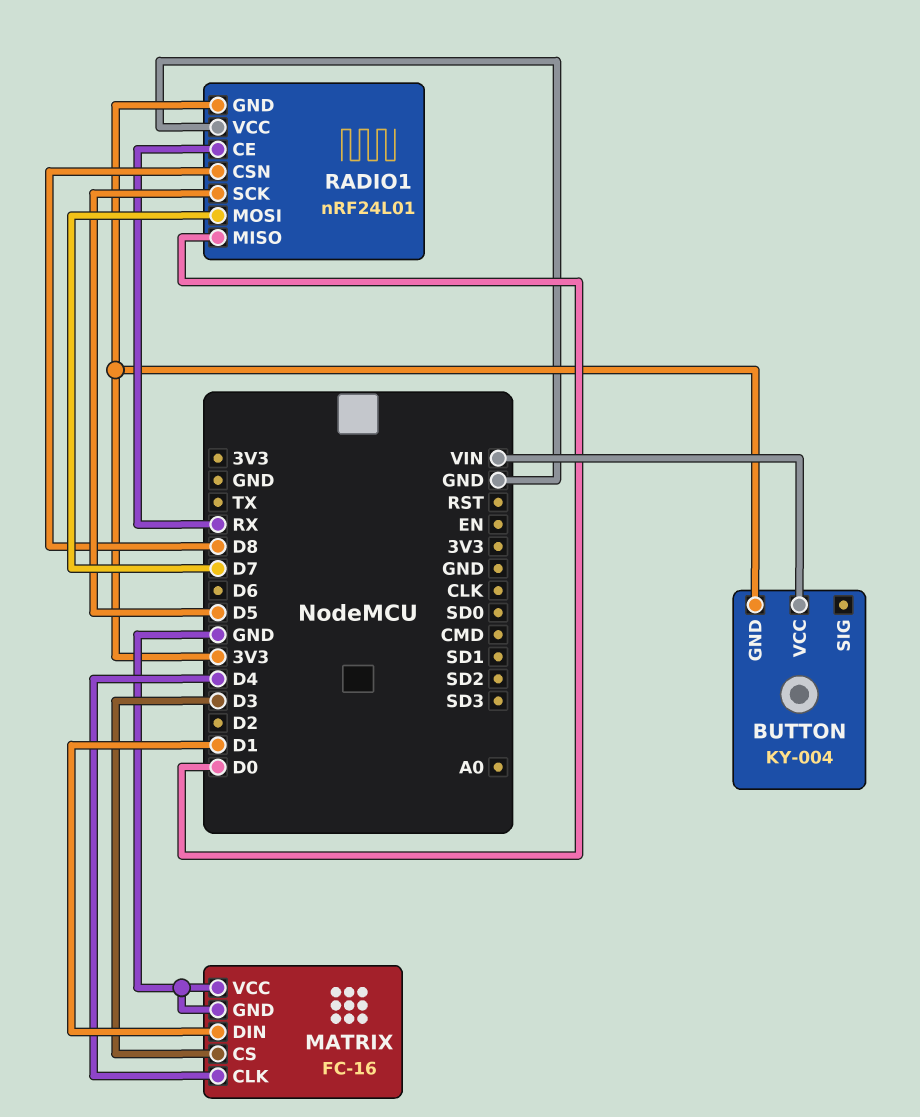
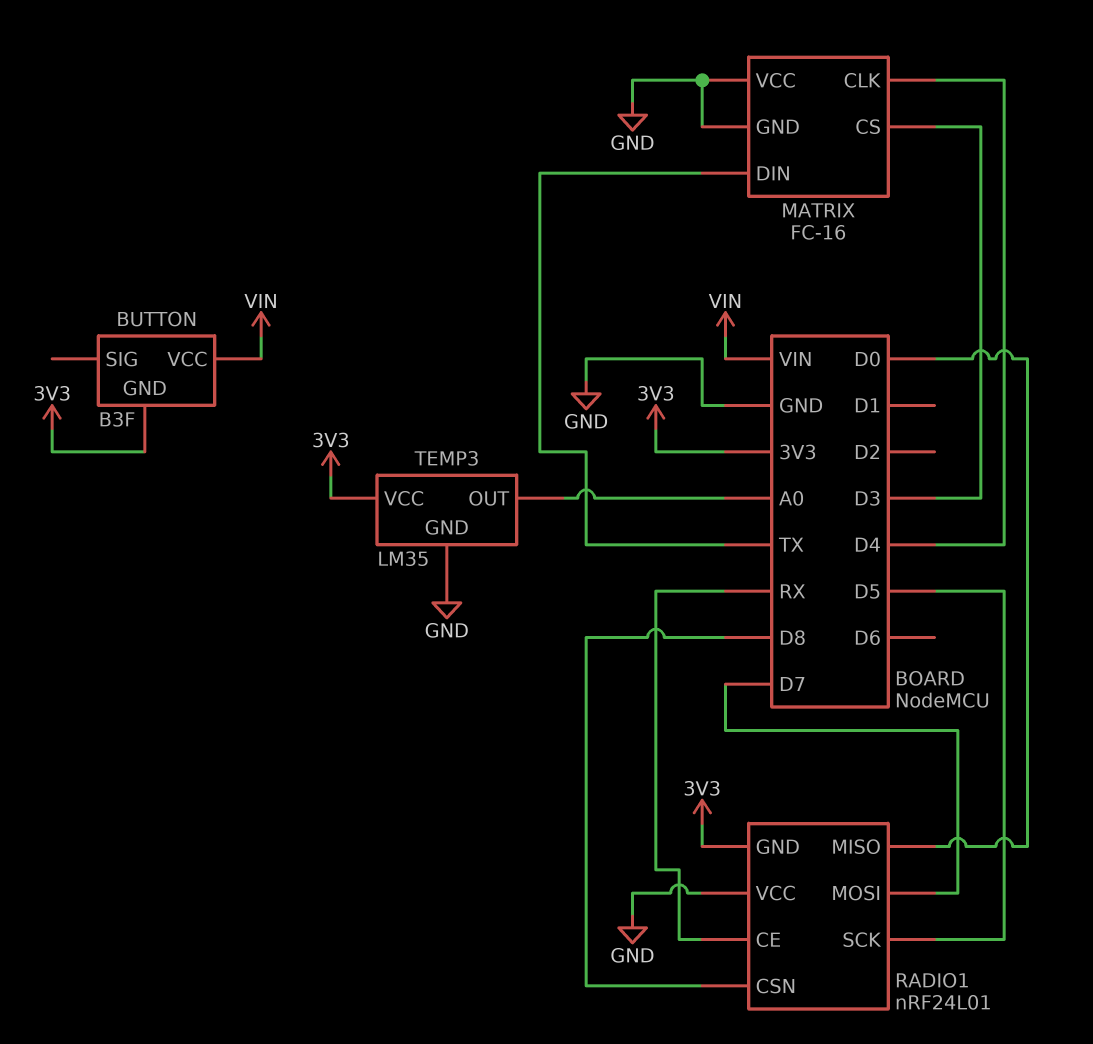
BUTTON: KY-004 -> B3F
MATRIX pin DIN: D1 -> TX
TEMP3: none -> LM35
TEMP3 pin GND: none -> GND
TEMP3 pin OUT: none -> A0
TEMP3 pin VCC: none -> 3V3

